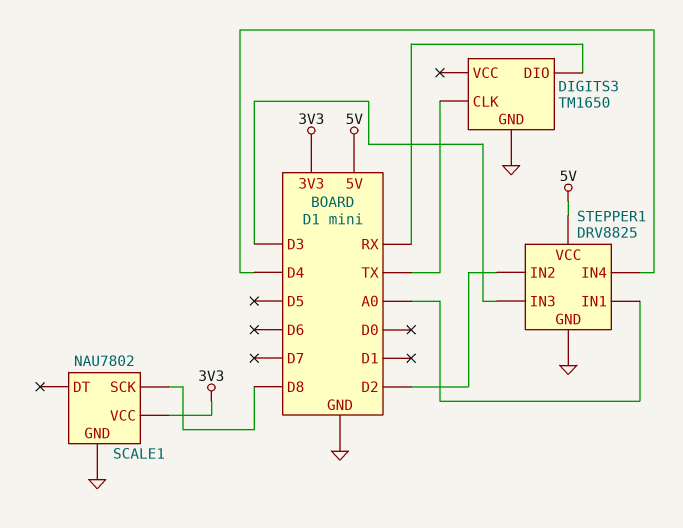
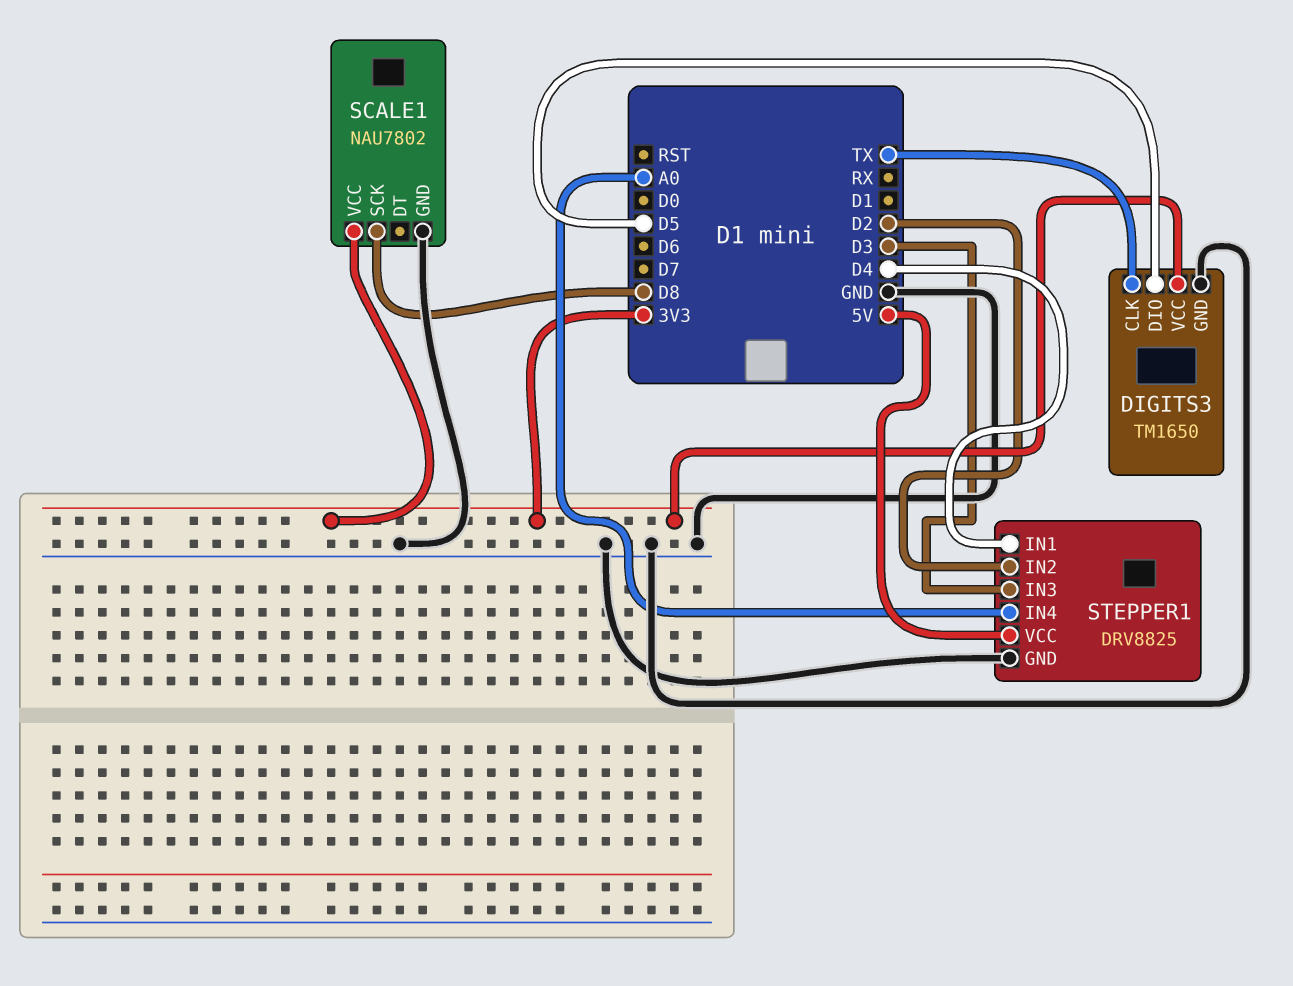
DIGITS3 pin DIO: RX -> D5
DIGITS3 pin VCC: none -> 3V3
STEPPER1 pin IN1: A0 -> D4
STEPPER1 pin IN4: D4 -> A0

